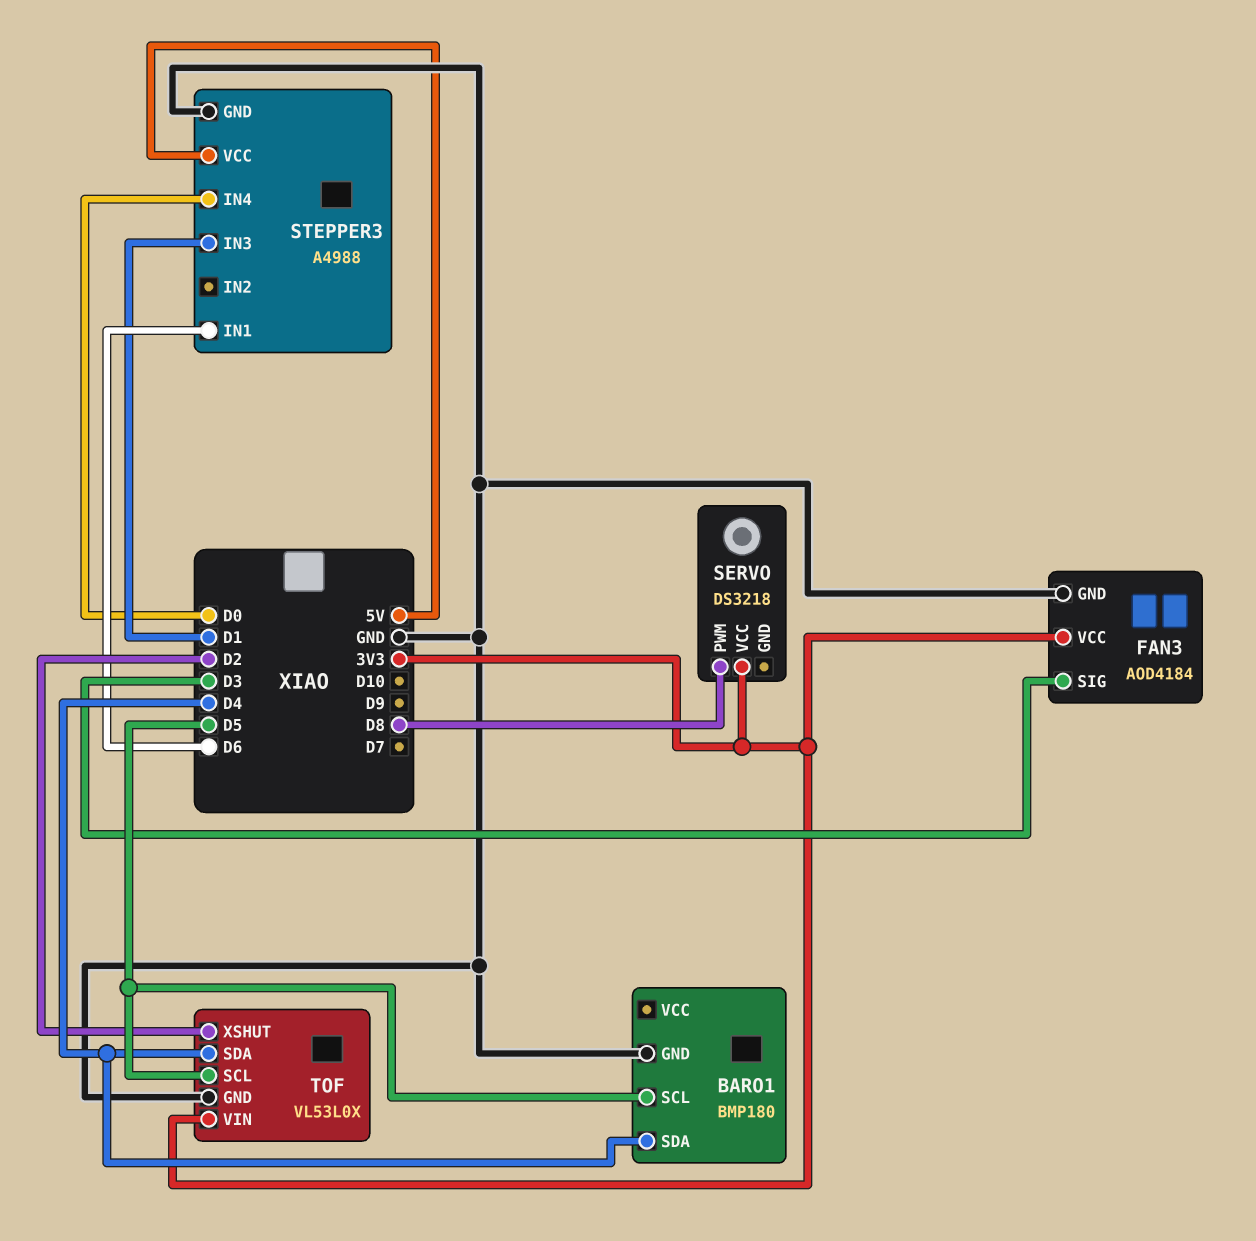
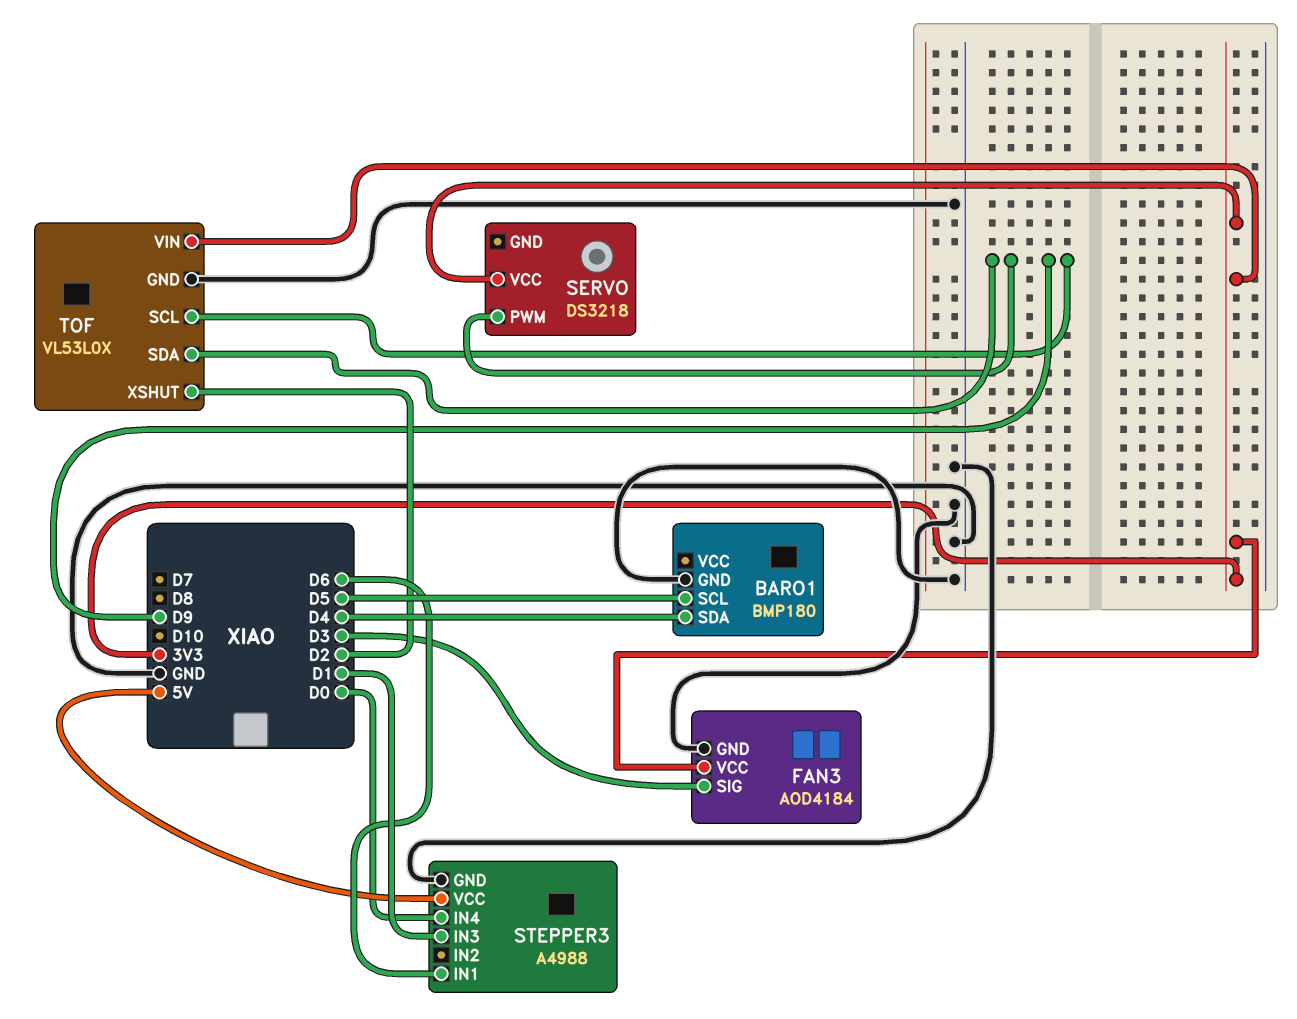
SERVO pin PWM: D8 -> D9
TOF pin SCL: D5 -> D9
TOF pin SDA: D4 -> D9

